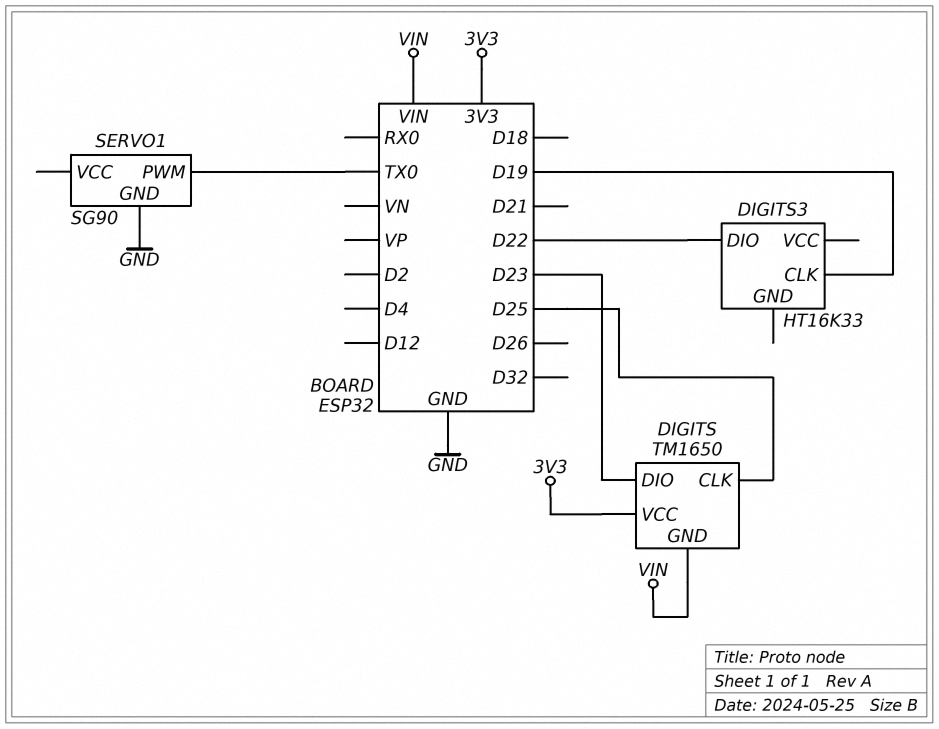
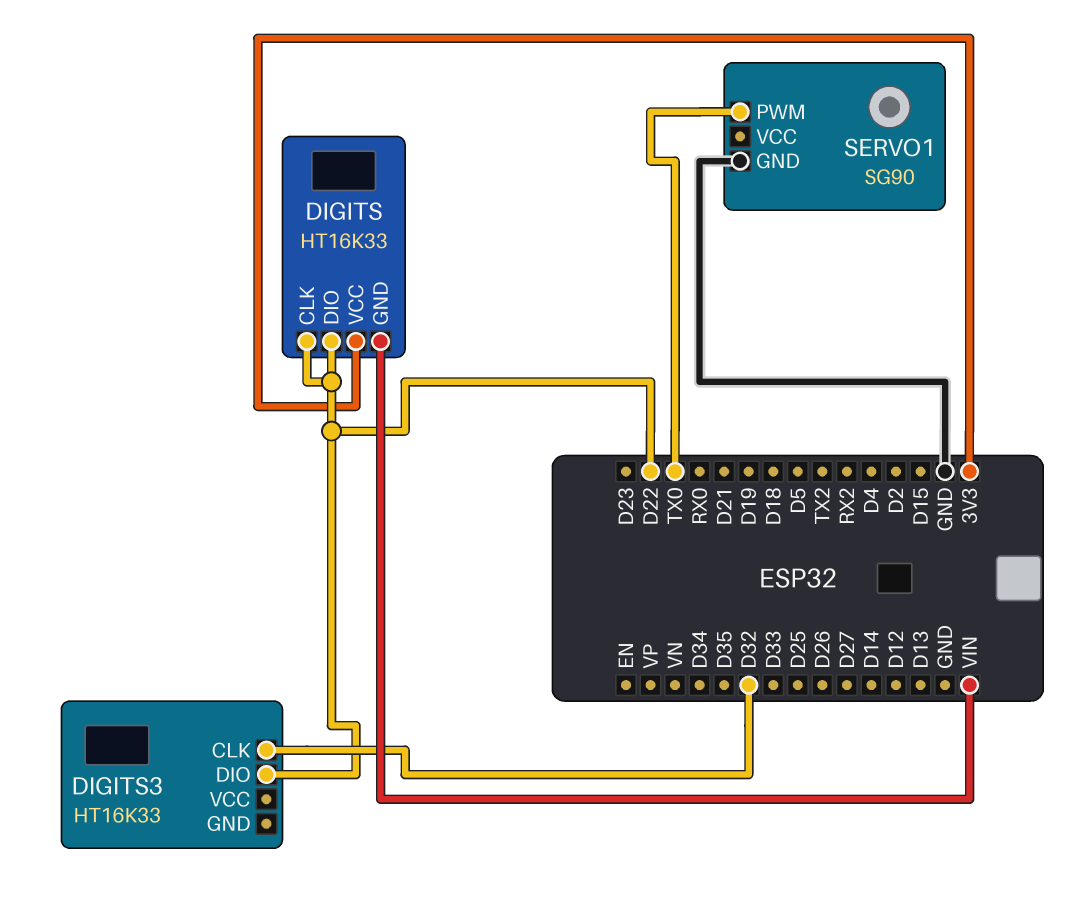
DIGITS: TM1650 -> HT16K33
DIGITS pin CLK: D25 -> D22
DIGITS pin DIO: D23 -> D22
DIGITS3 pin CLK: D19 -> D32

